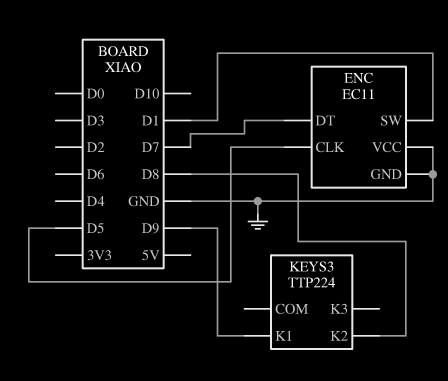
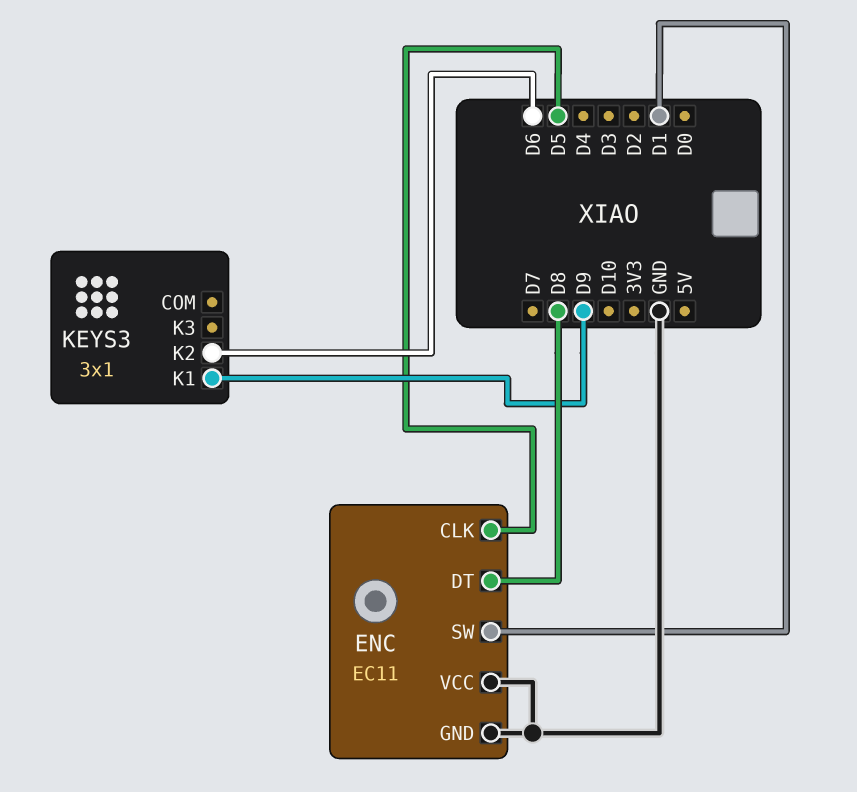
ENC pin DT: D7 -> D8
KEYS3: TTP224 -> 3x1
KEYS3 pin K2: D8 -> D6

